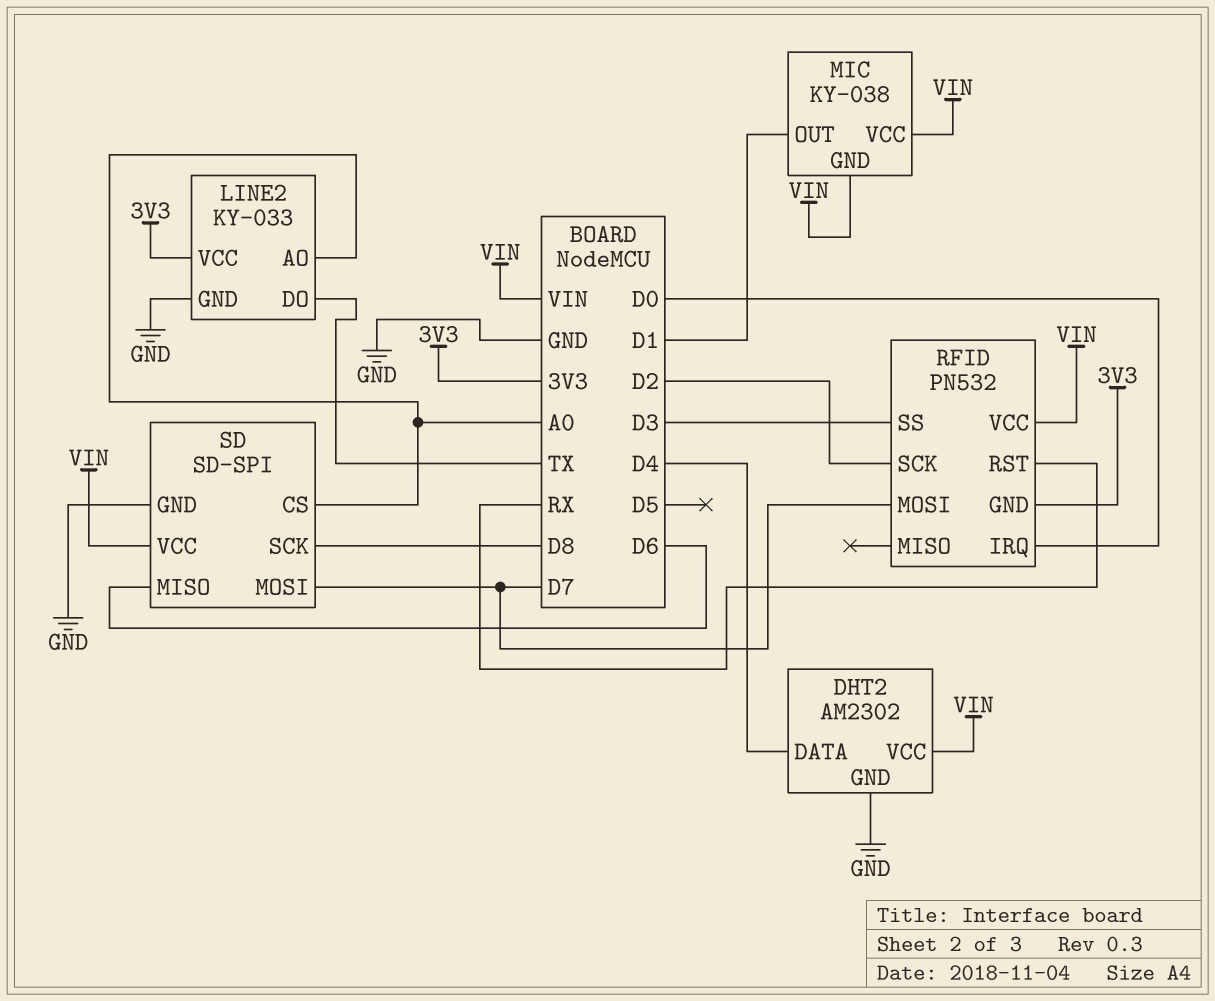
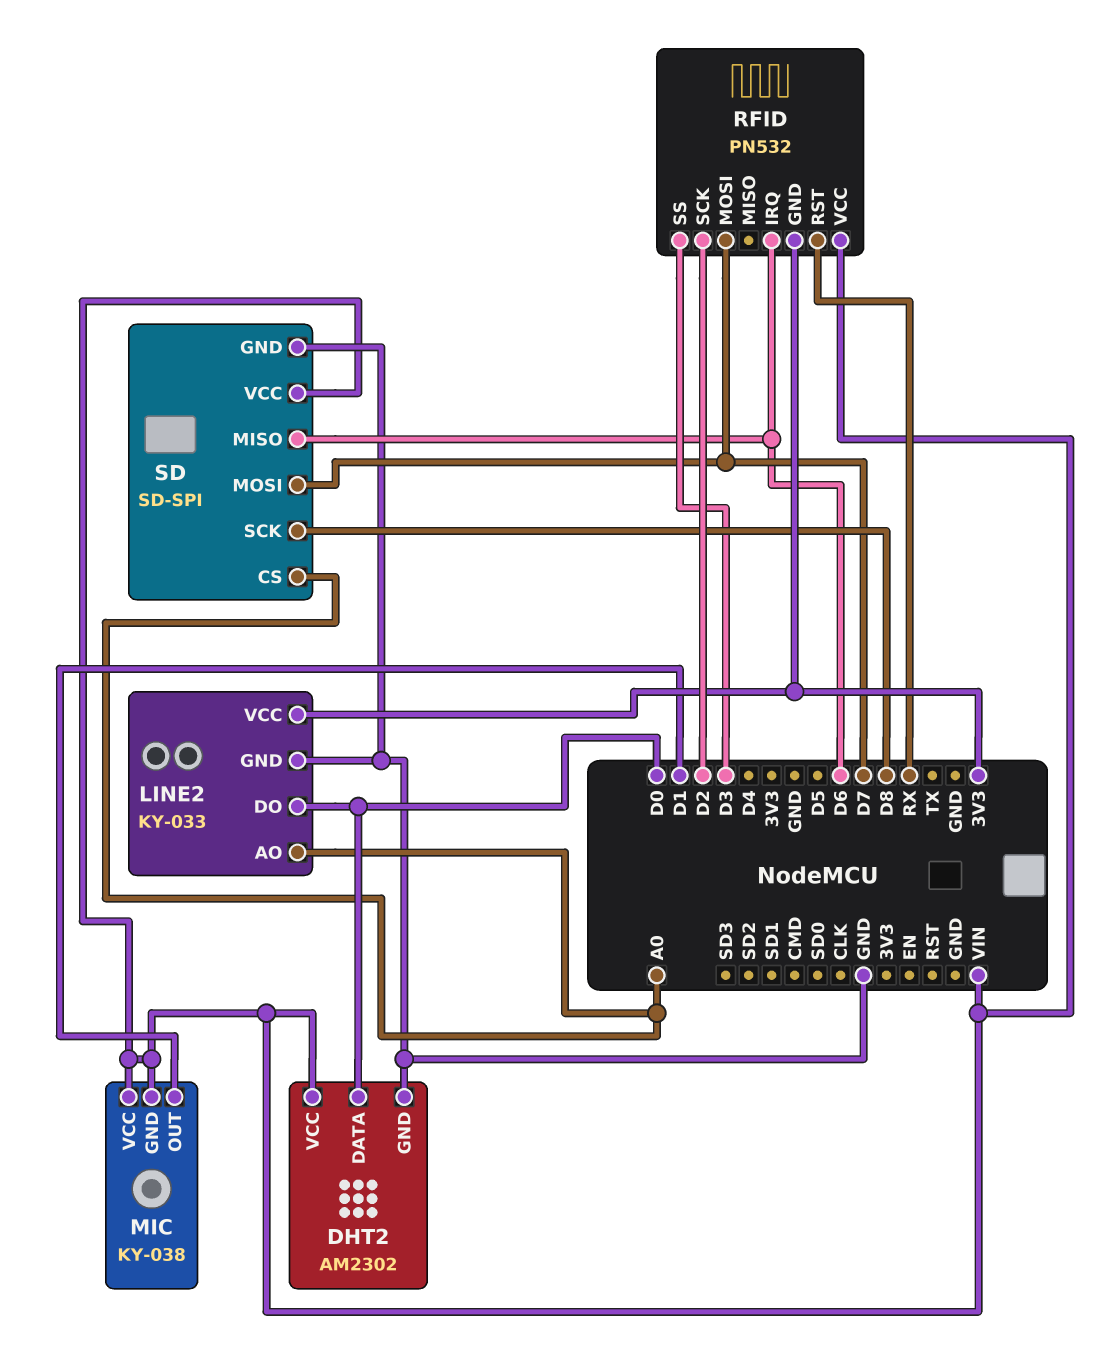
DHT2 pin DATA: D4 -> D0
LINE2 pin DO: TX -> D0
RFID pin IRQ: D0 -> D6

